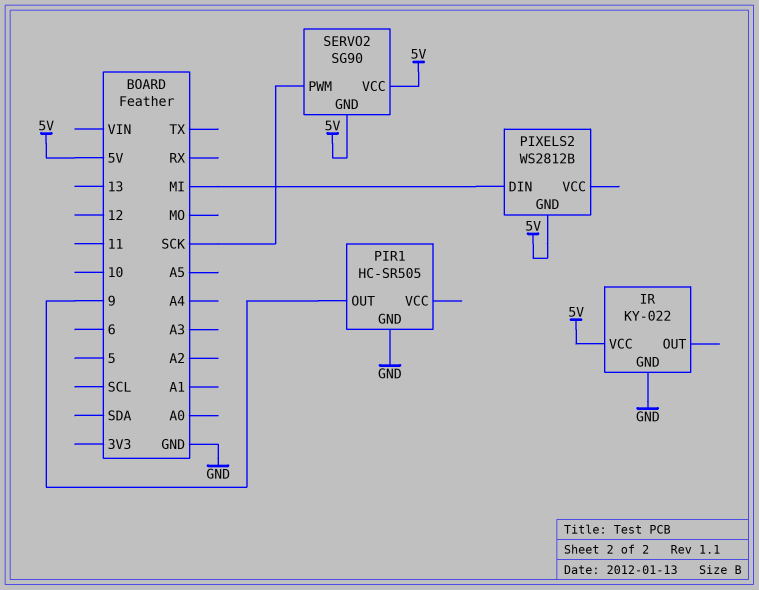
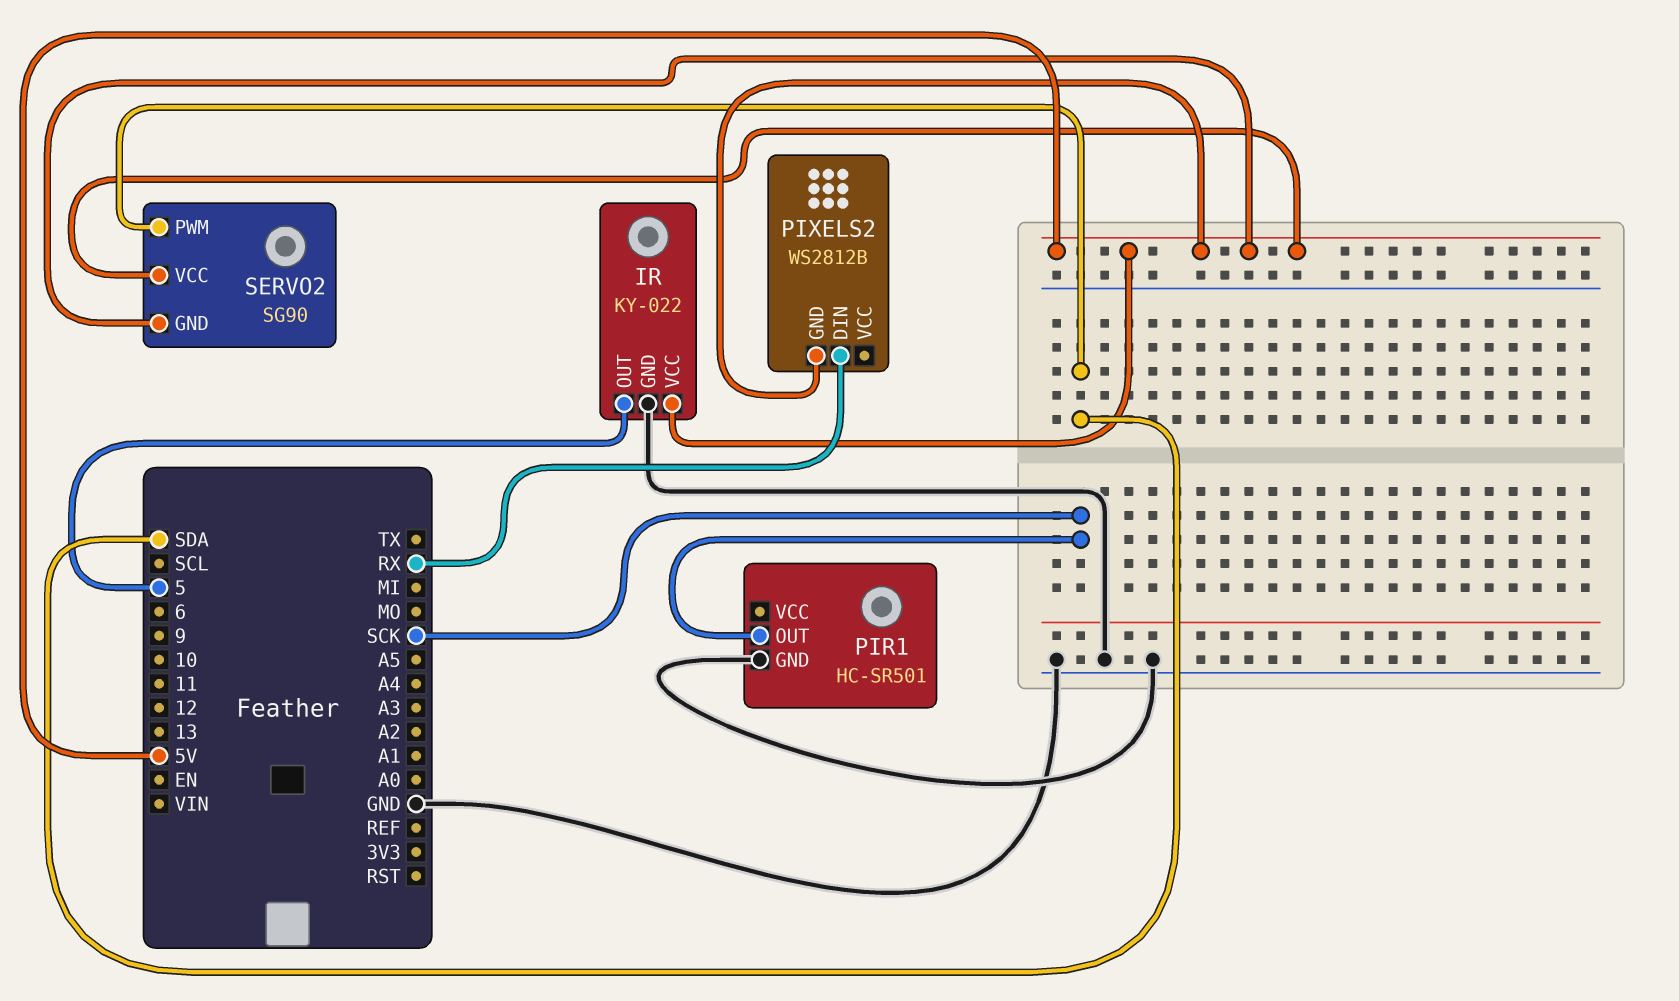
IR pin OUT: none -> 5
PIR1: HC-SR505 -> HC-SR501
PIR1 pin OUT: 9 -> SCK
PIXELS2 pin DIN: MI -> RX
SERVO2 pin PWM: SCK -> SDA

